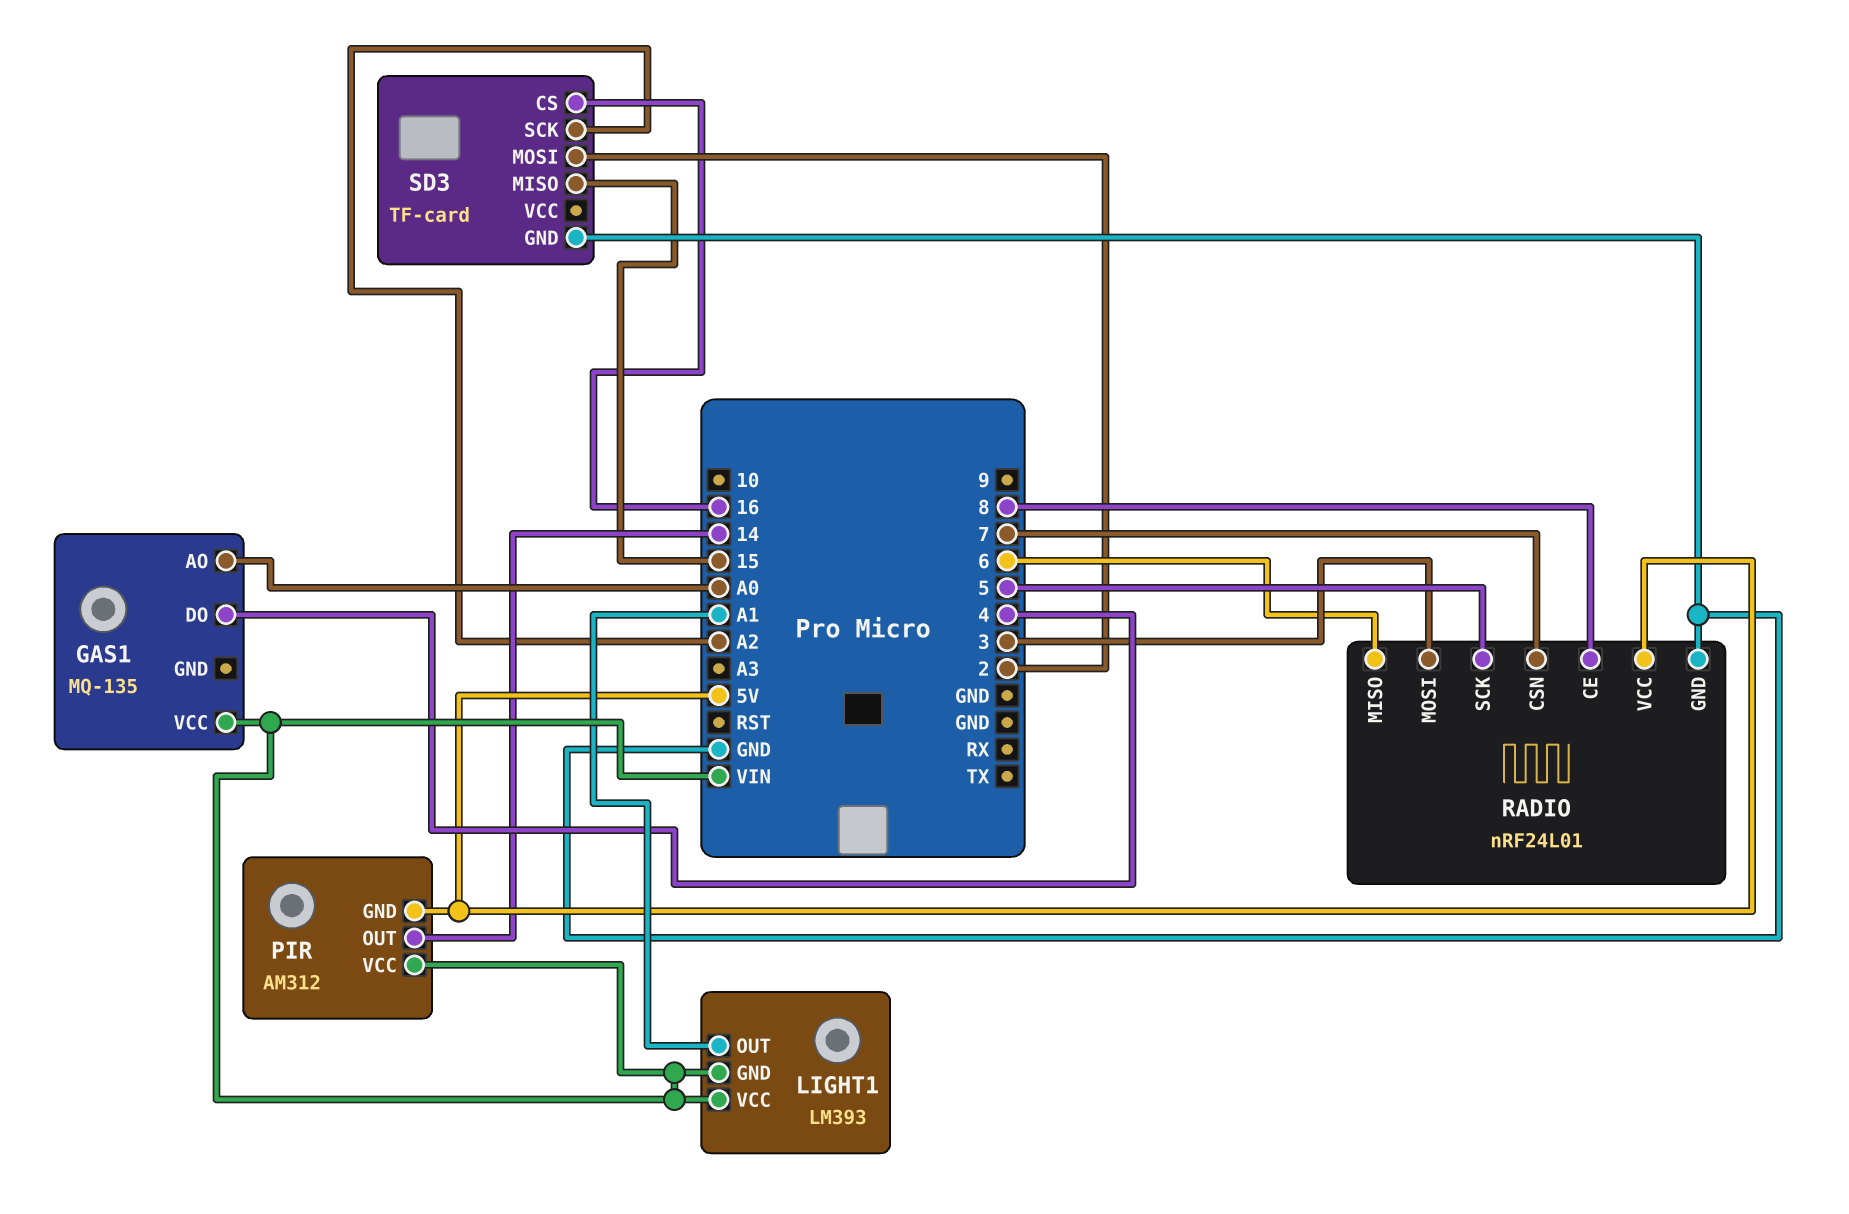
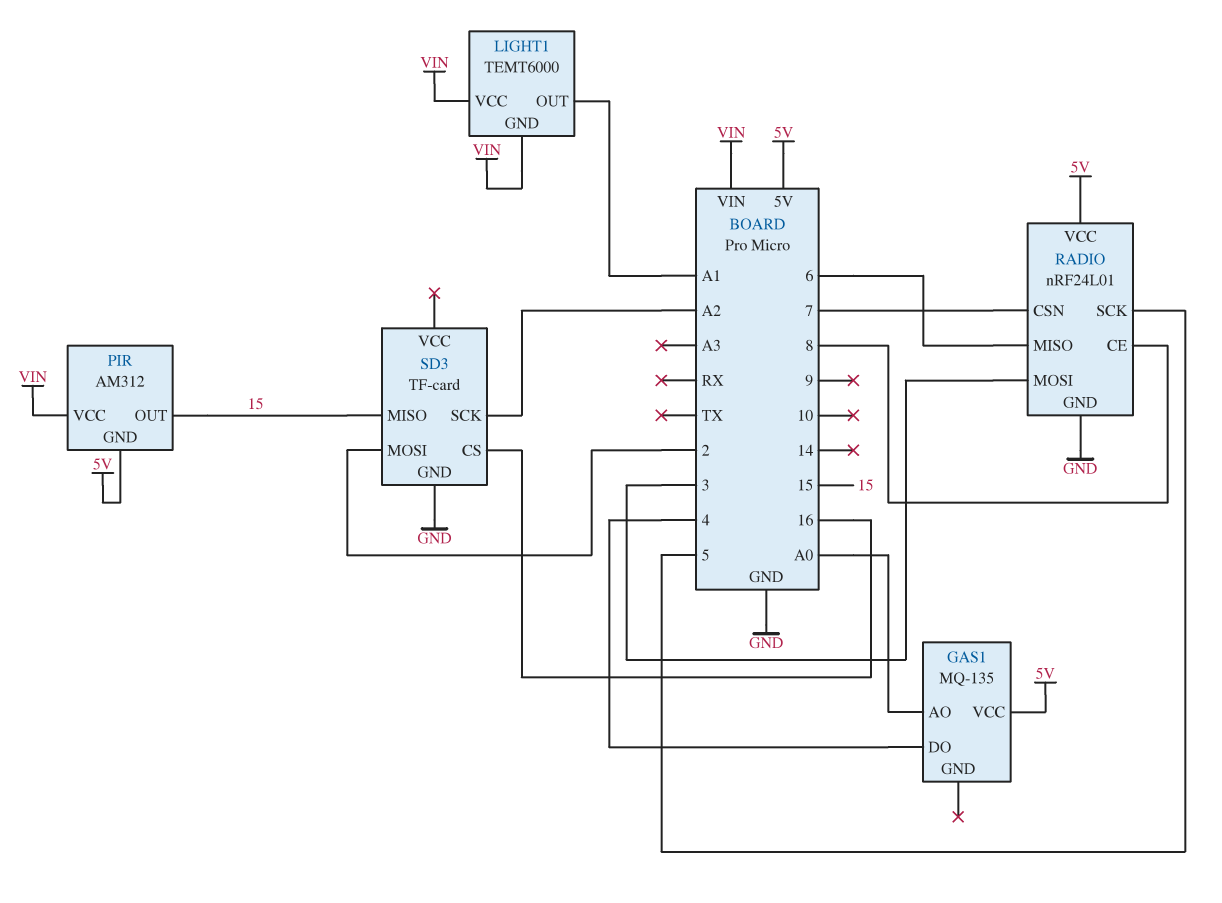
GAS1 pin VCC: VIN -> 5V
LIGHT1: LM393 -> TEMT6000
PIR pin OUT: 14 -> 15

